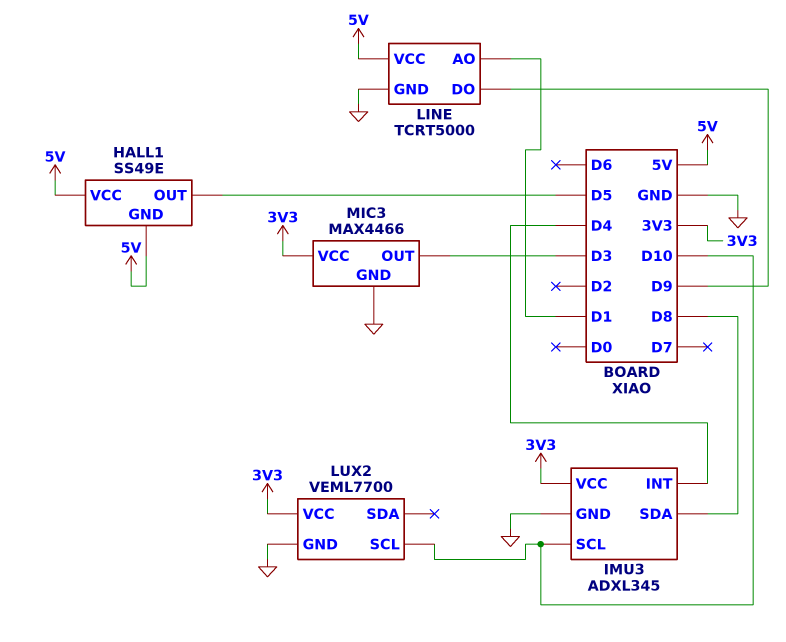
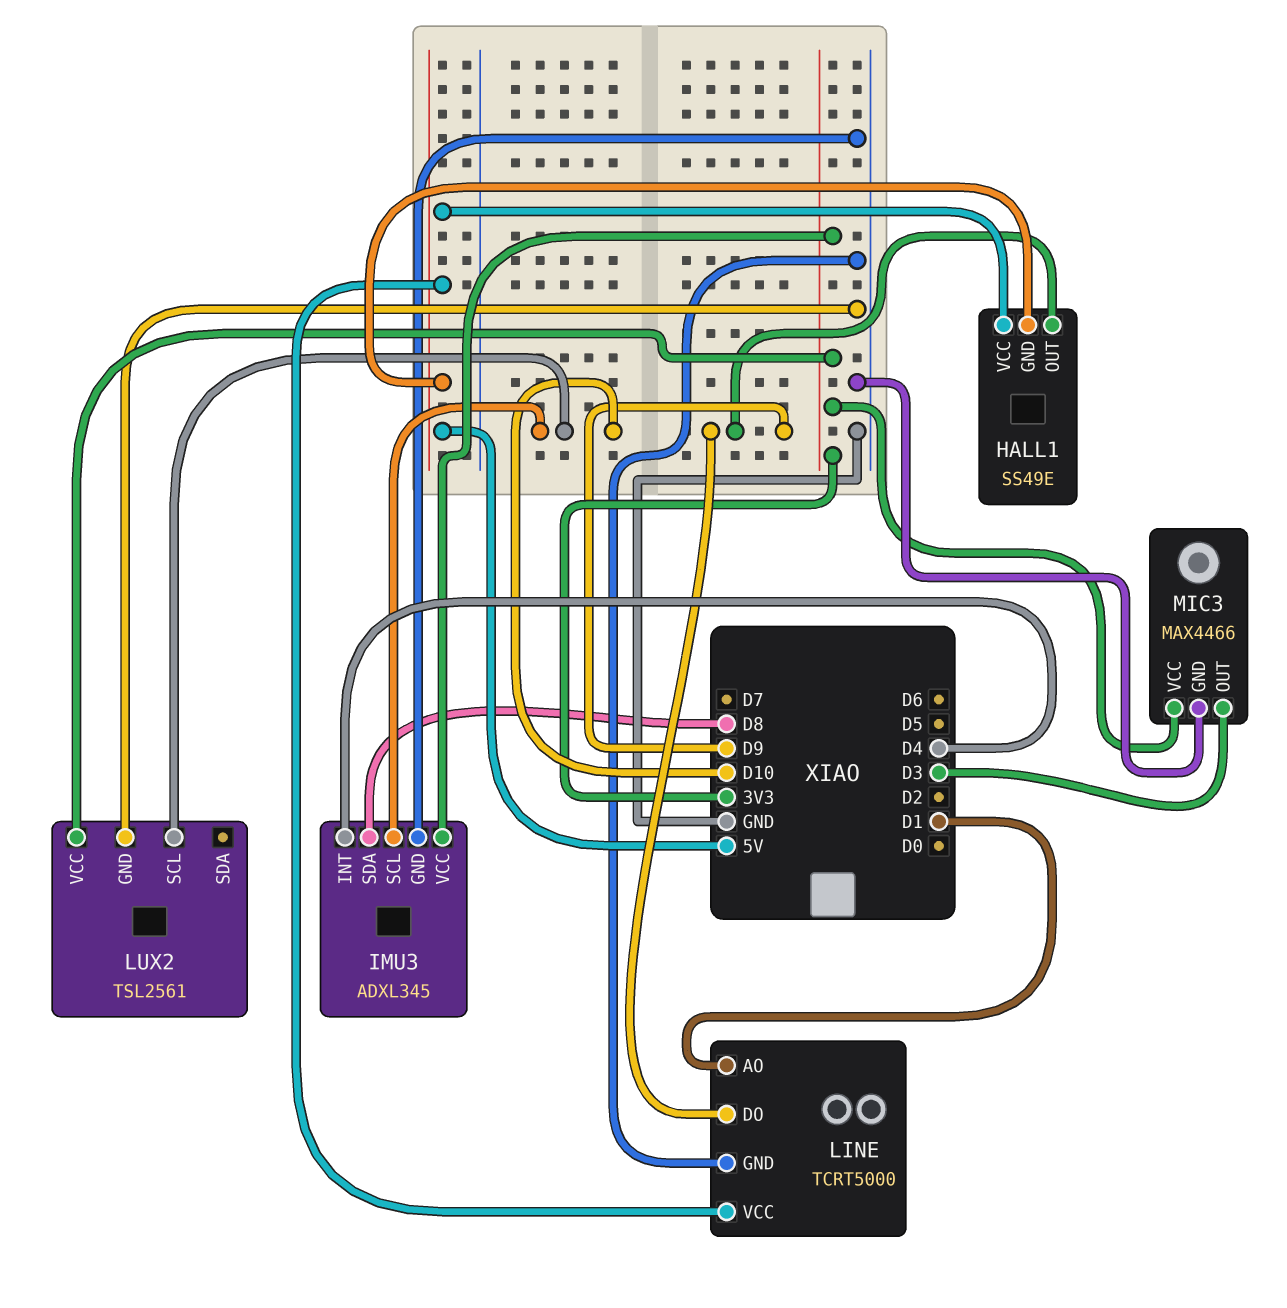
HALL1 pin OUT: D5 -> D9
LUX2: VEML7700 -> TSL2561

